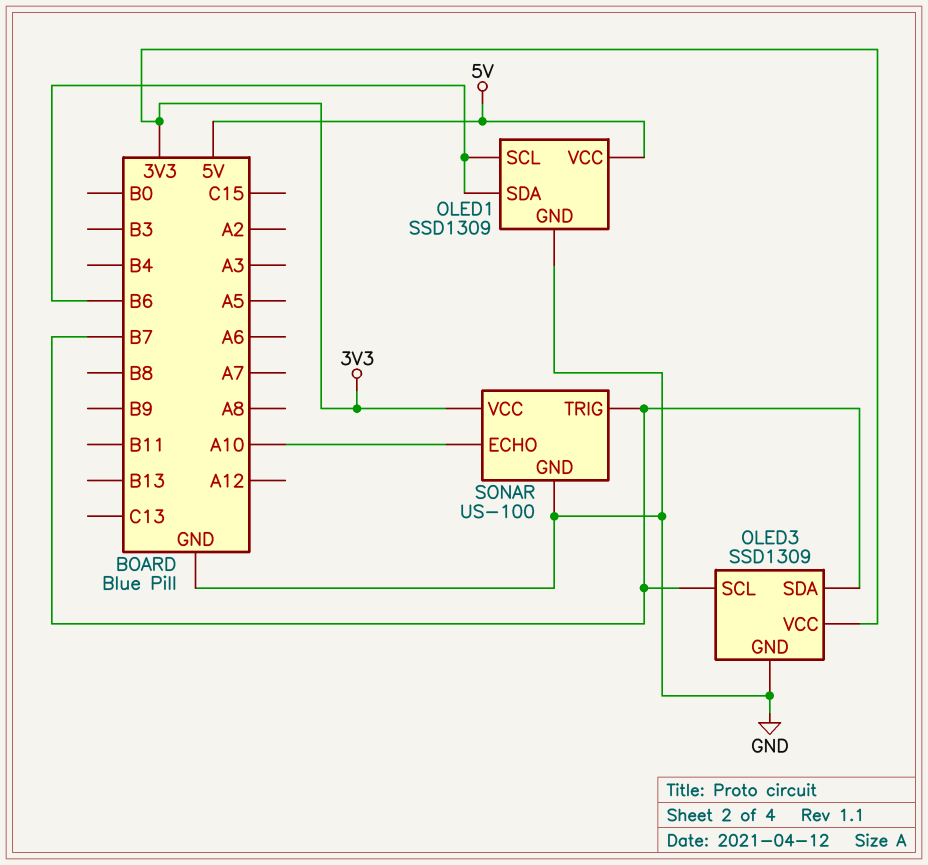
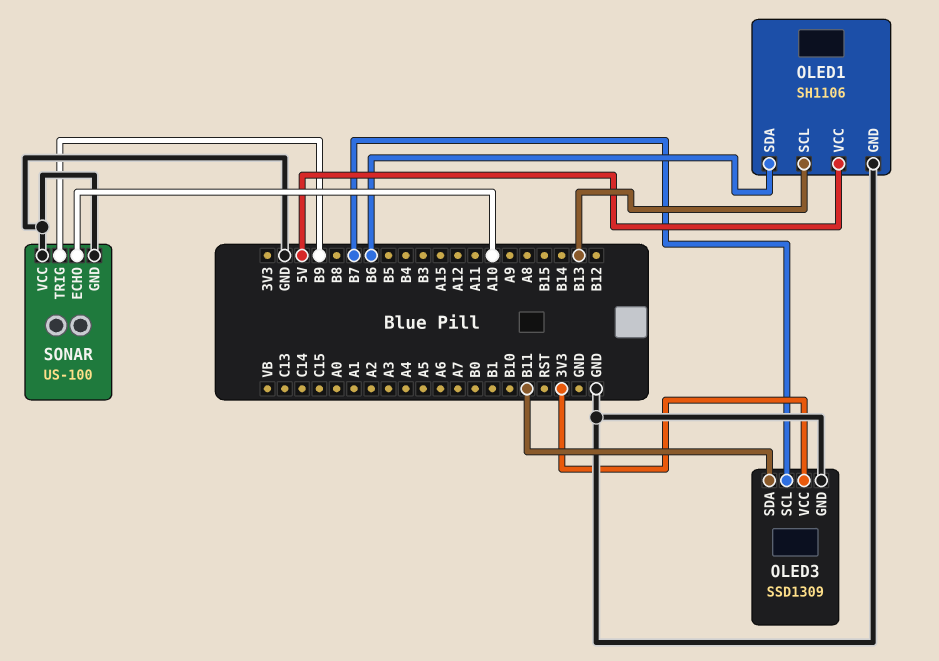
OLED1: SSD1309 -> SH1106
OLED1 pin SCL: B6 -> B13
OLED3 pin SDA: B7 -> B11
SONAR pin TRIG: B7 -> B9
SONAR pin VCC: 3V3 -> GND

